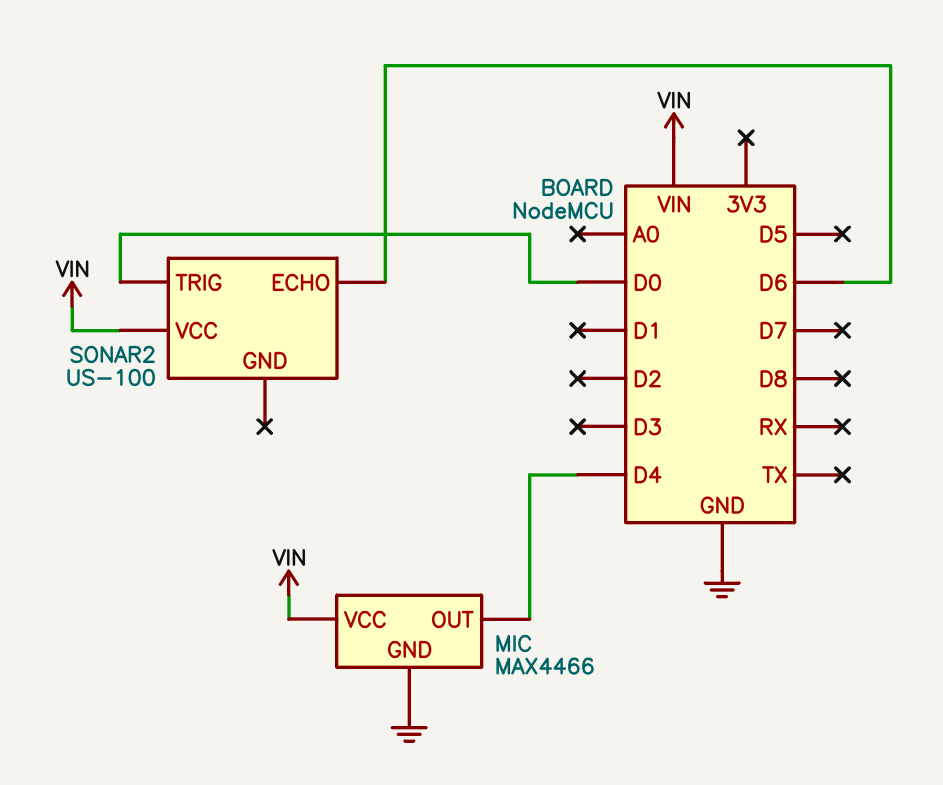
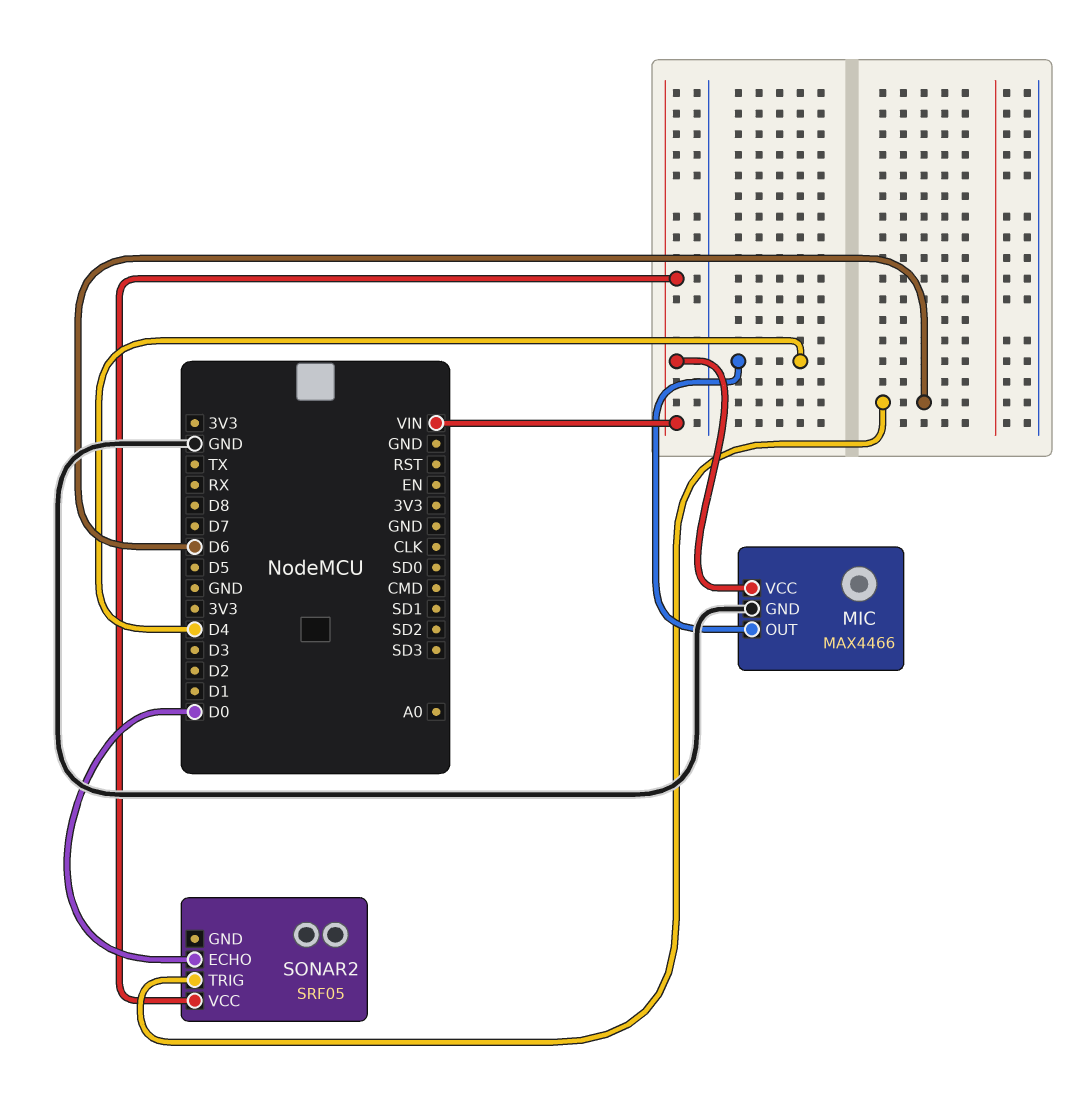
SONAR2: US-100 -> SRF05
SONAR2 pin ECHO: D6 -> D0
SONAR2 pin TRIG: D0 -> D6

